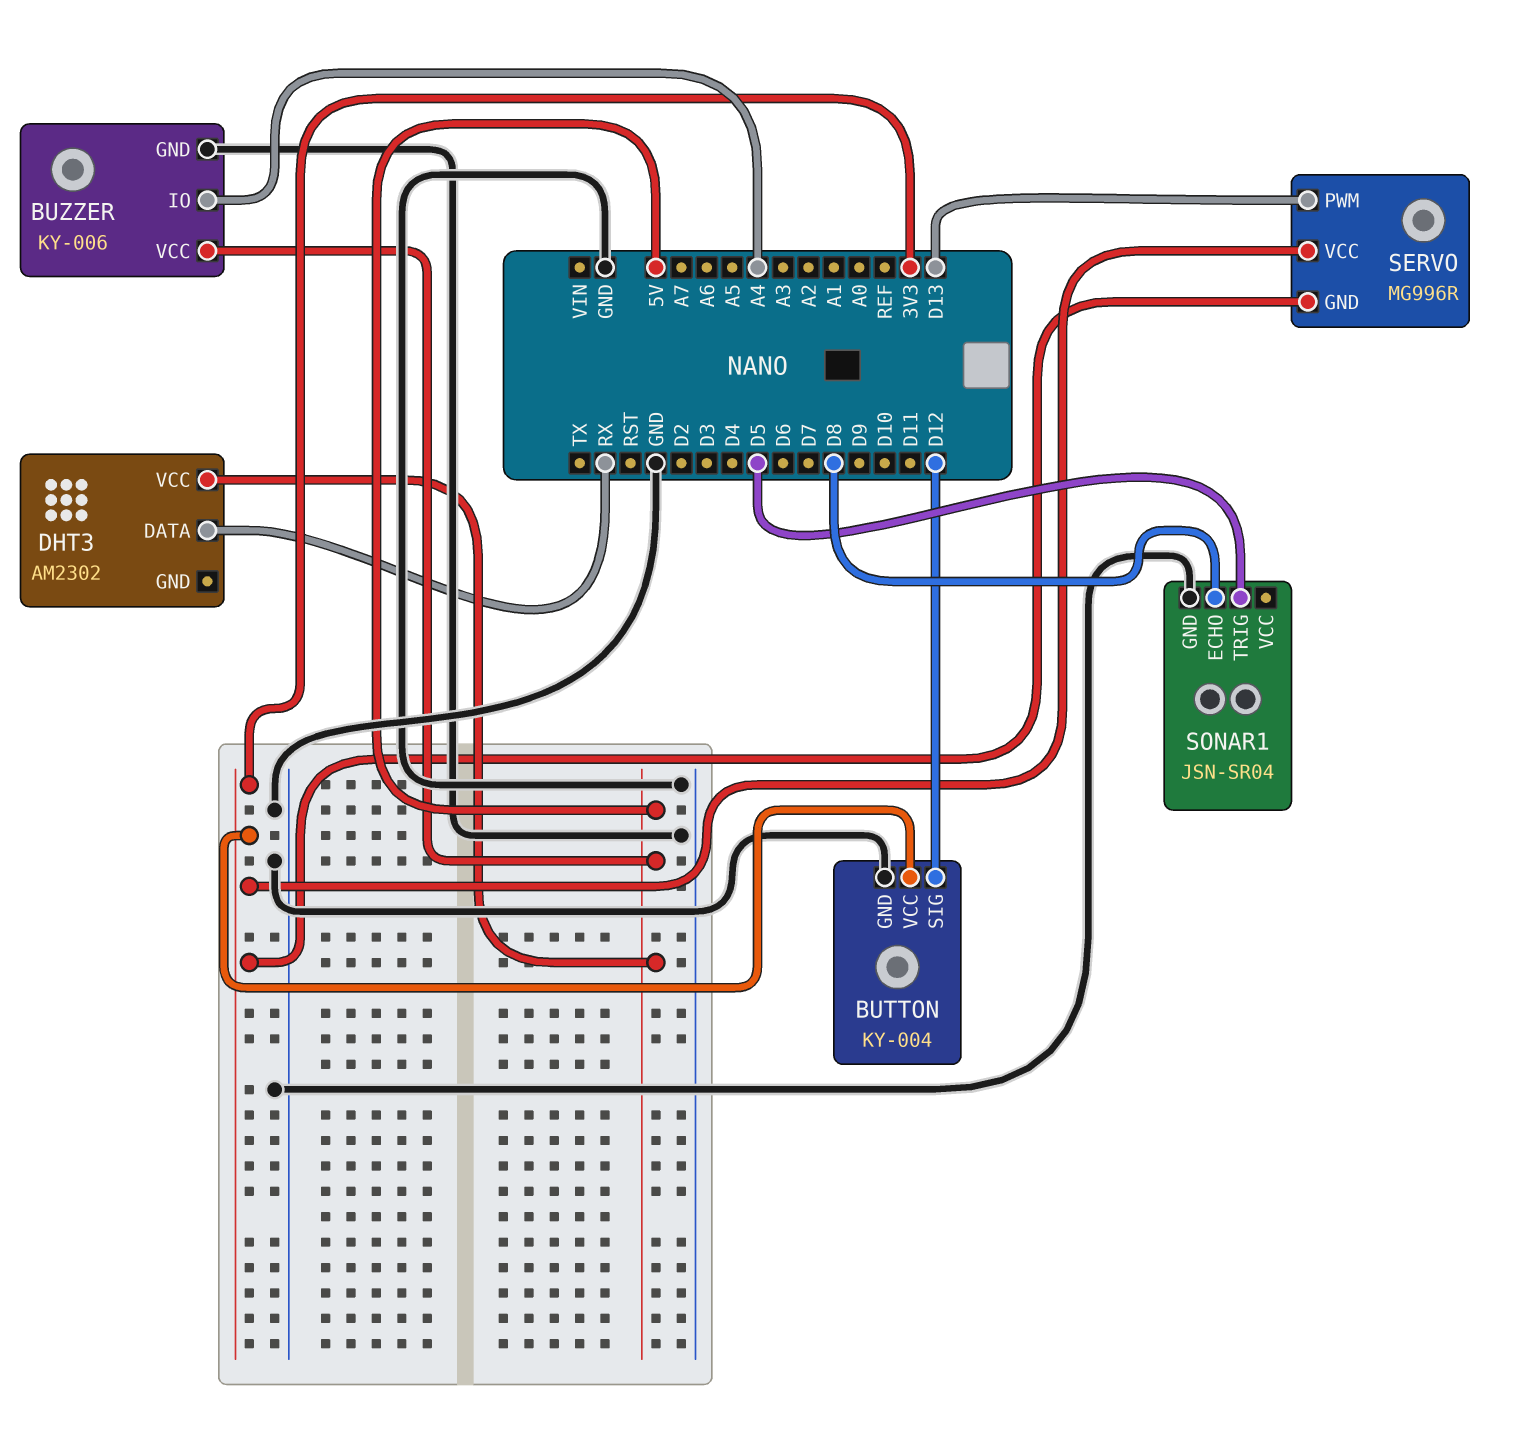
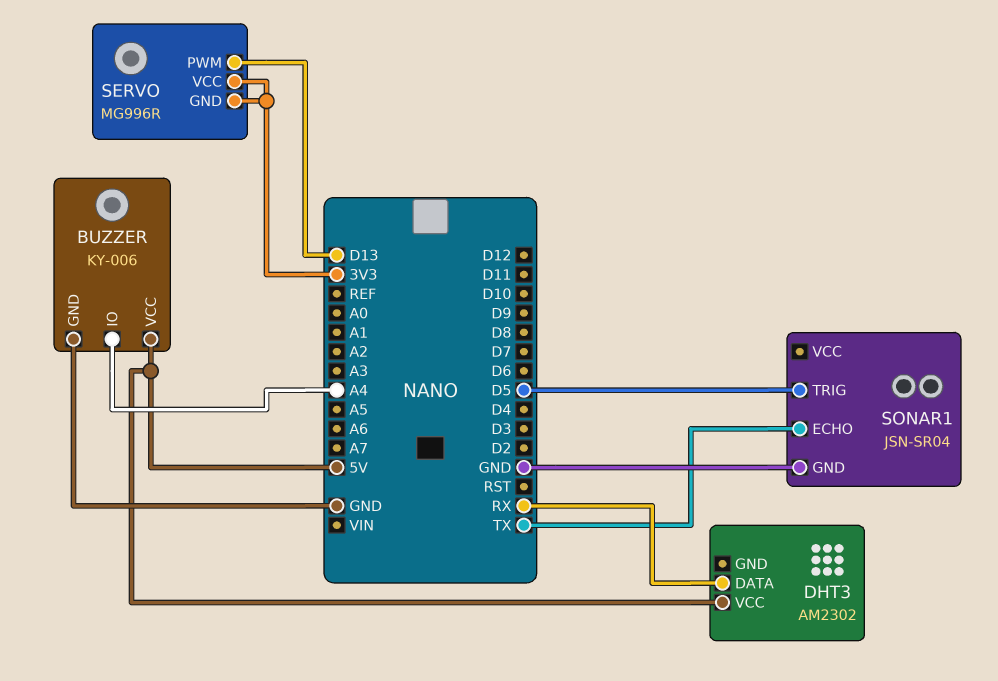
BUTTON: KY-004 -> none
BUTTON pin GND: GND -> none
BUTTON pin SIG: D12 -> none
BUTTON pin VCC: 3V3 -> none
SONAR1 pin ECHO: D8 -> TX

